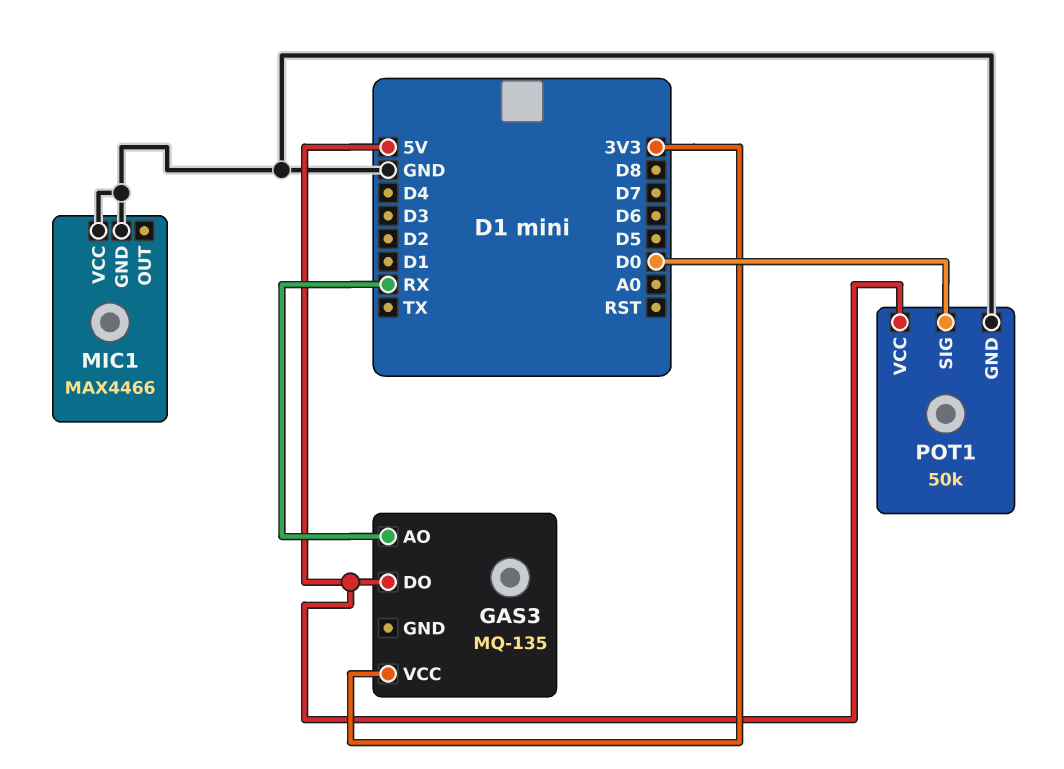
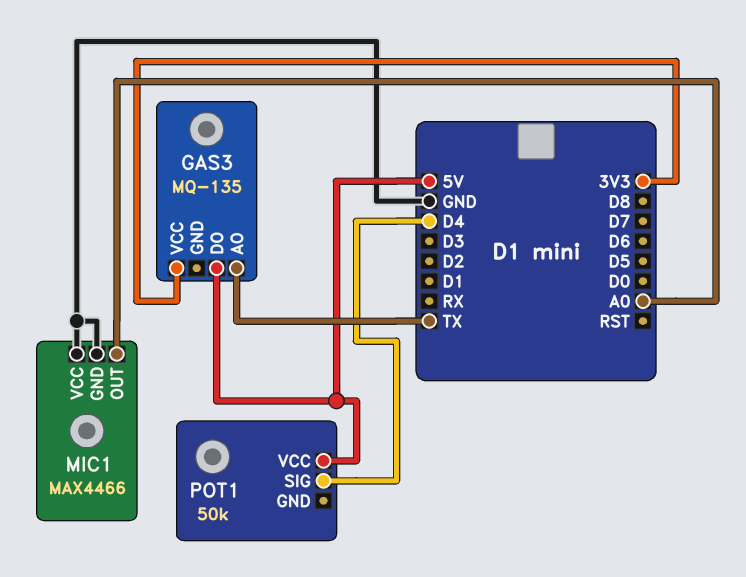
GAS3 pin AO: RX -> TX
MIC1 pin OUT: none -> A0
POT1 pin GND: GND -> none
POT1 pin SIG: D0 -> D4

